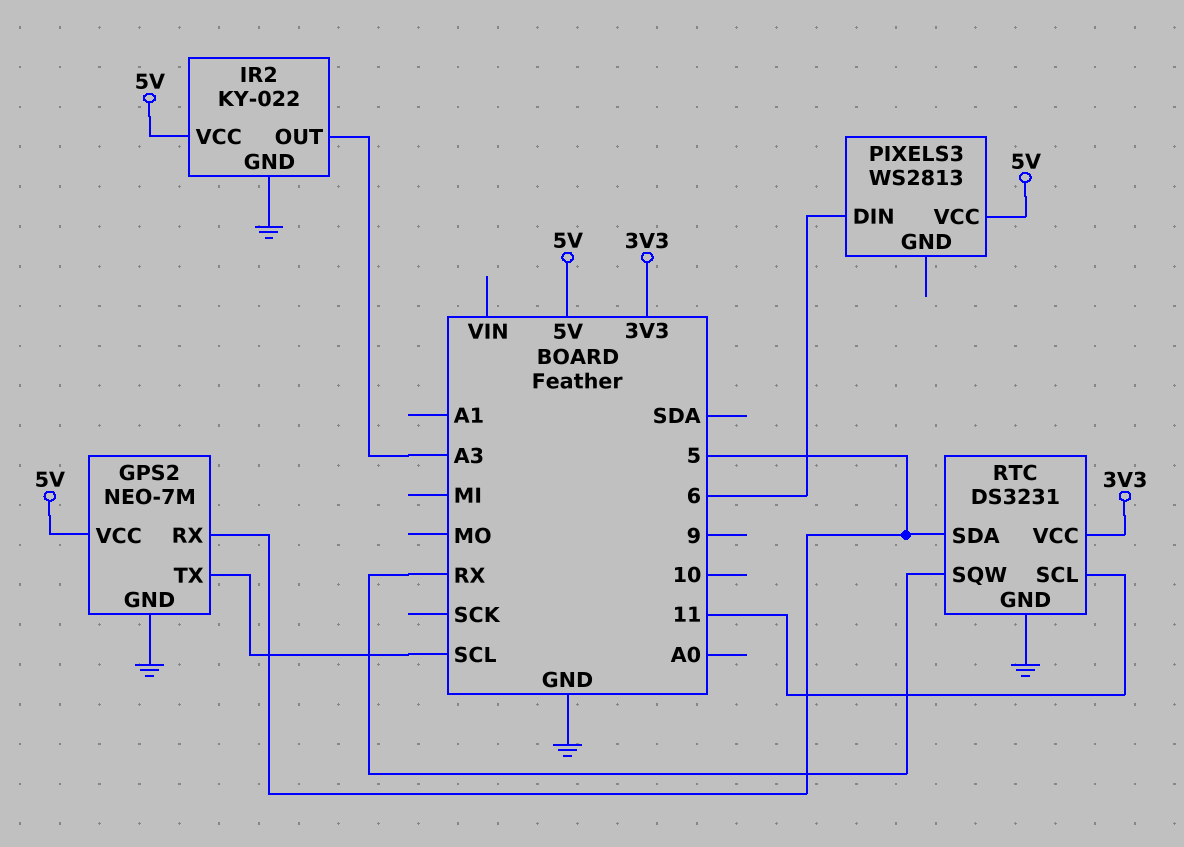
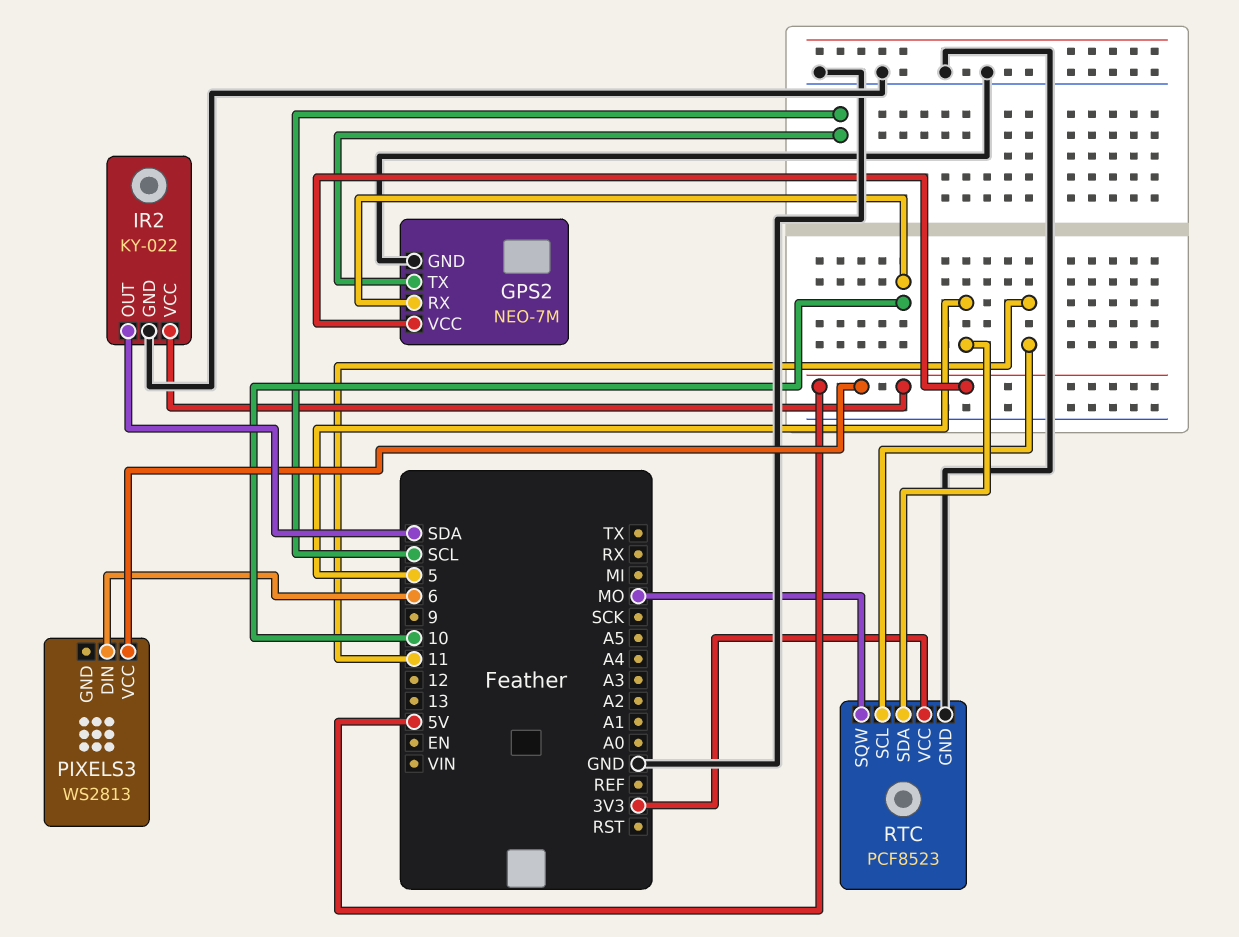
GPS2 pin RX: 5 -> 10
IR2 pin OUT: A3 -> SDA
RTC: DS3231 -> PCF8523
RTC pin SQW: RX -> MO

